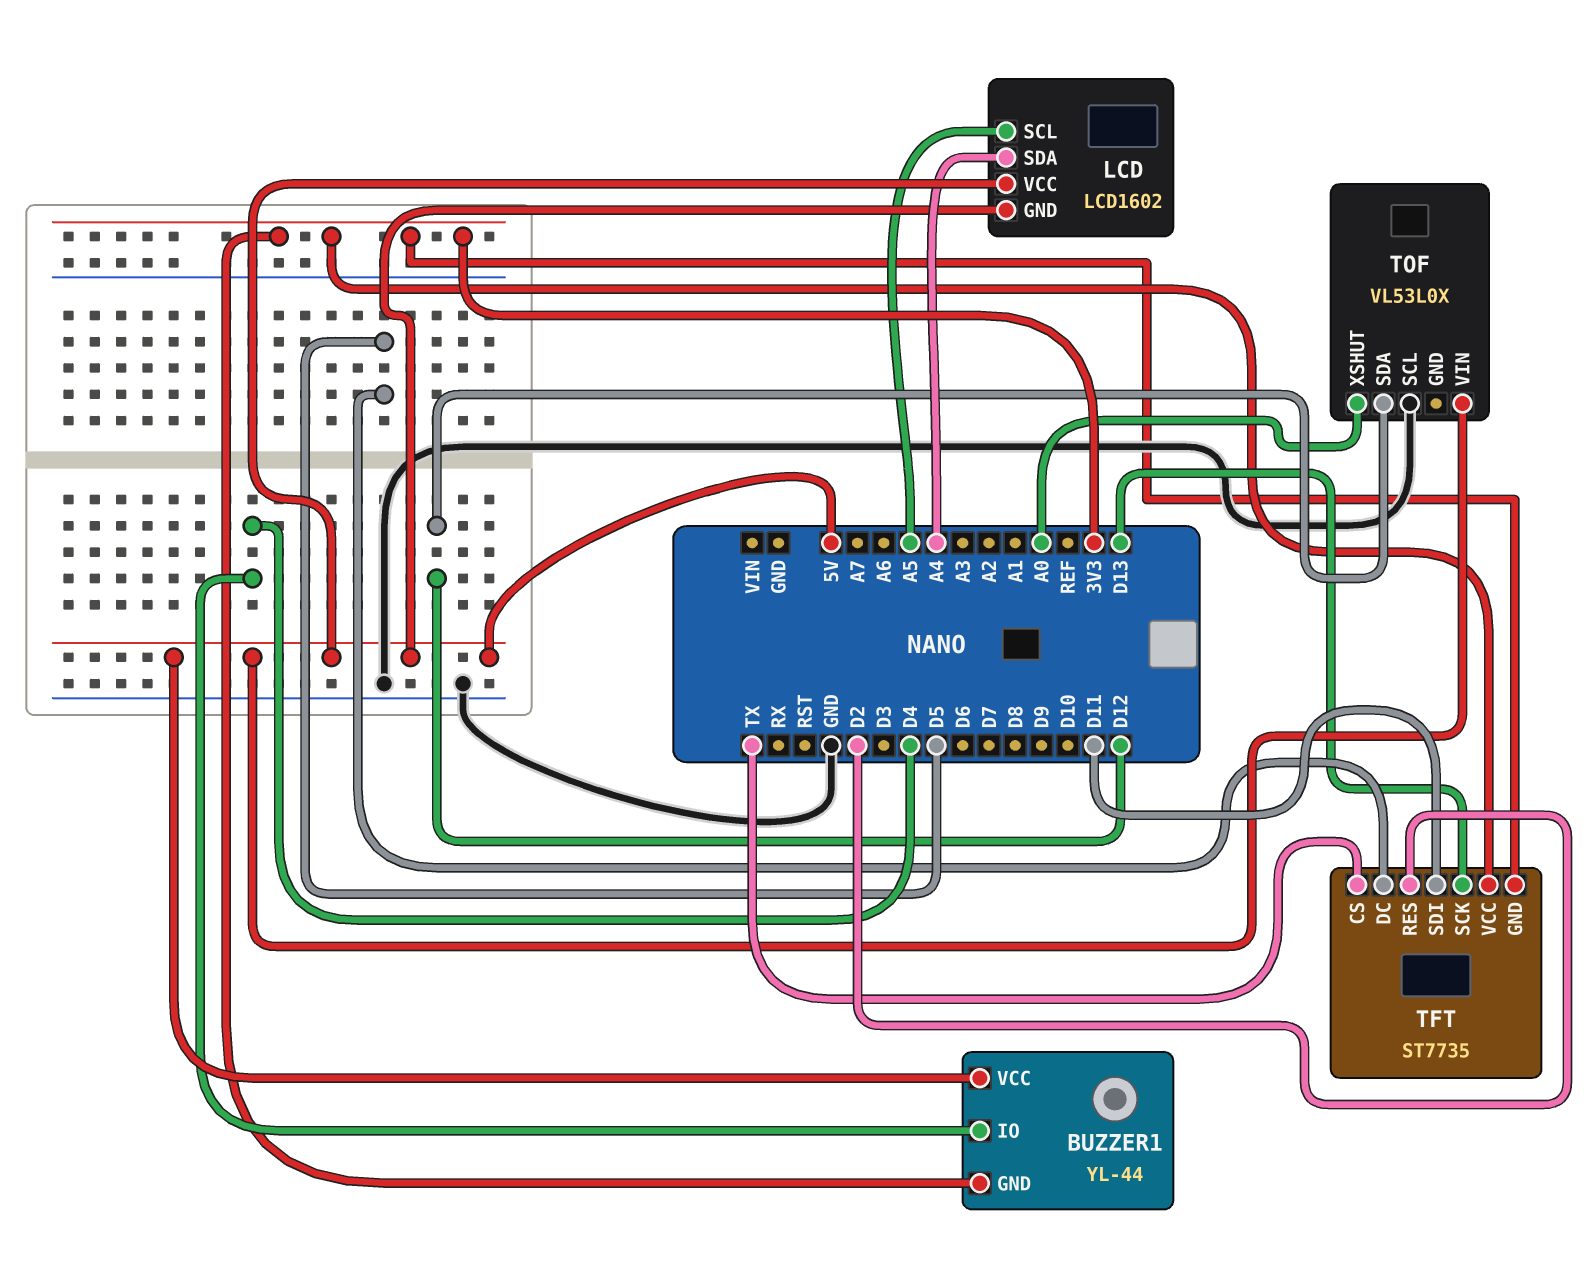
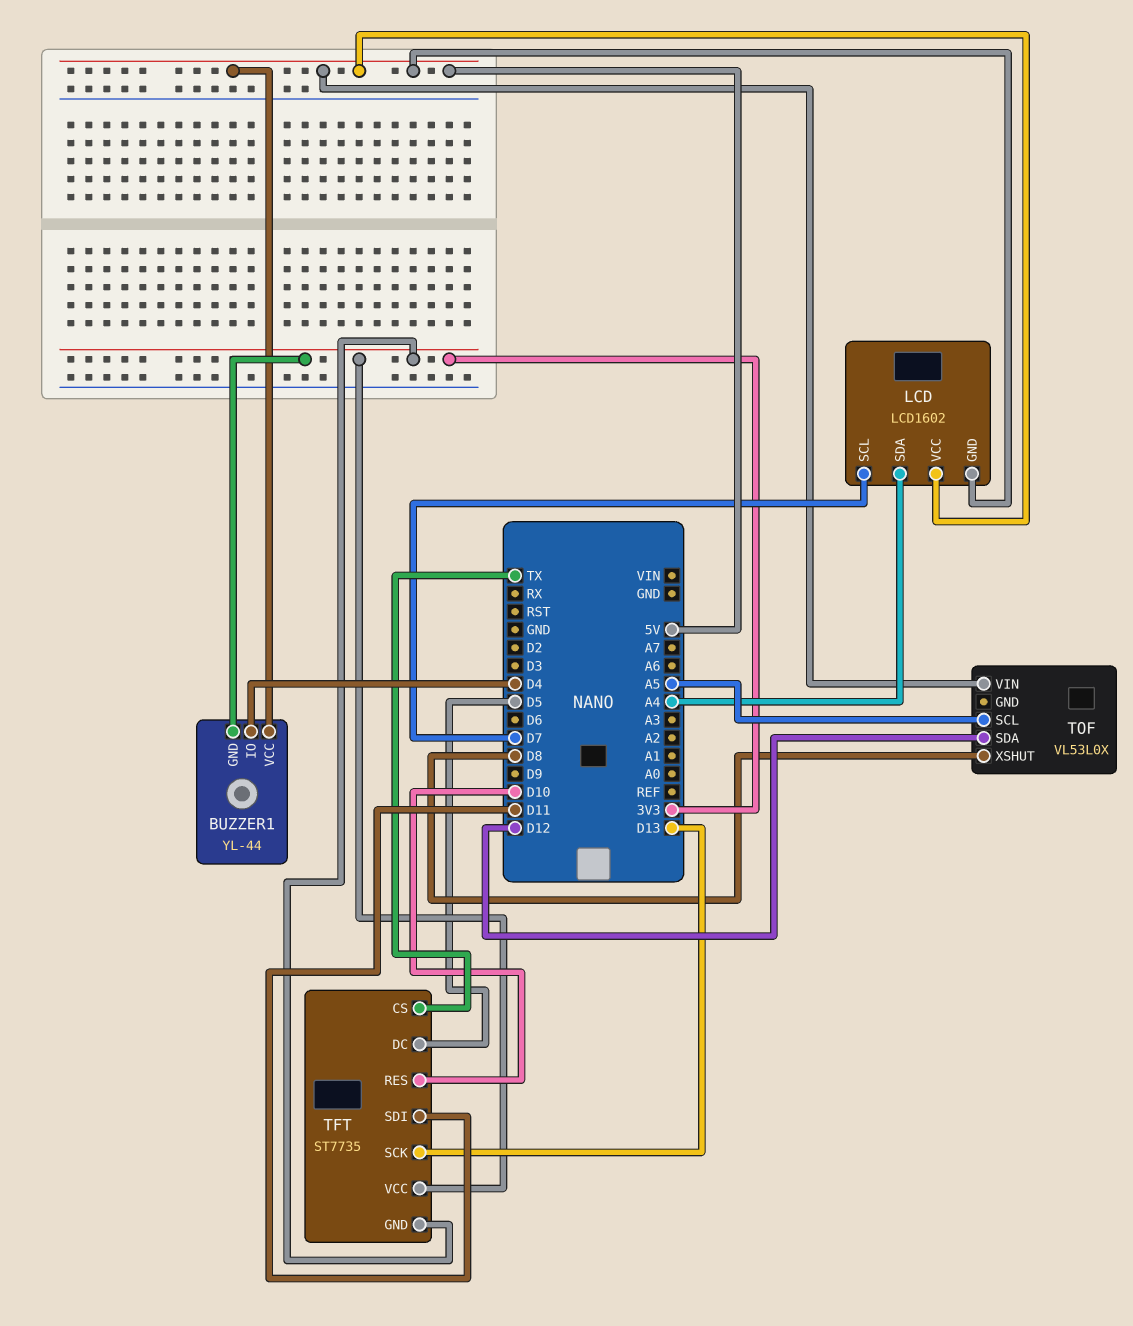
LCD pin SCL: A5 -> D7
TFT pin RES: D2 -> D10
TOF pin SCL: GND -> A5
TOF pin XSHUT: A0 -> D8

